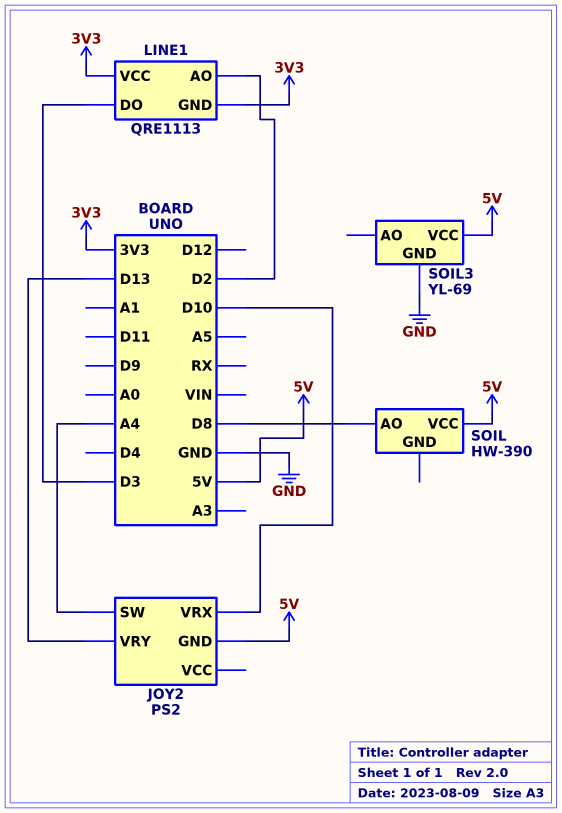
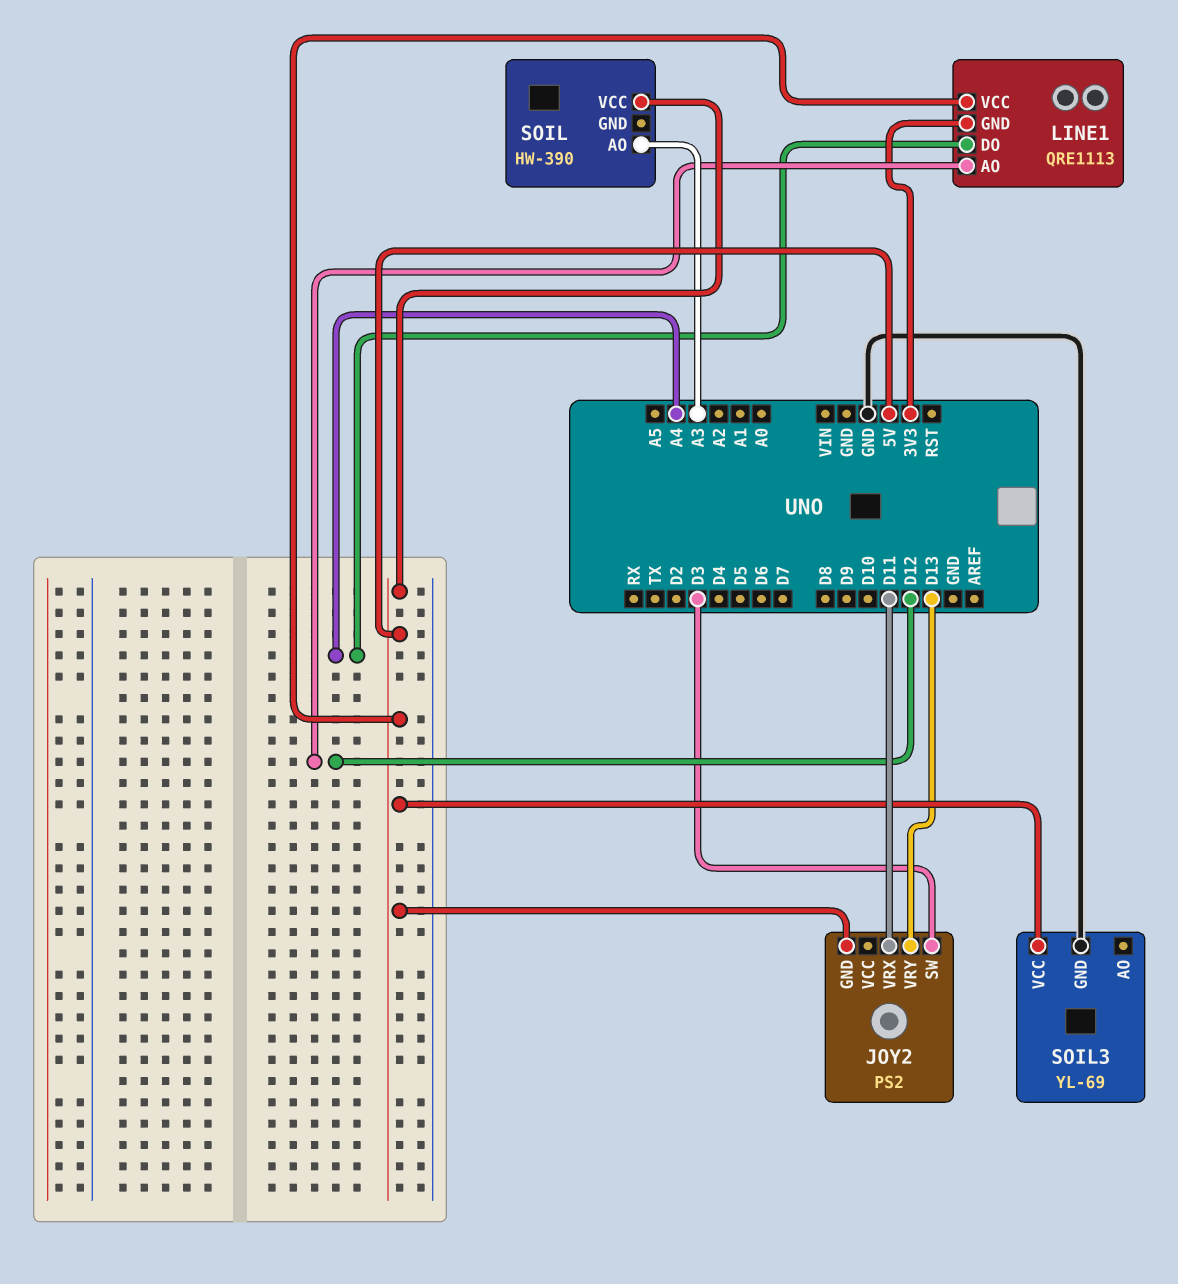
JOY2 pin SW: A4 -> D3
JOY2 pin VRX: D10 -> D11
LINE1 pin AO: D2 -> D12
LINE1 pin DO: D3 -> A4
LINE1 pin VCC: 3V3 -> 5V
SOIL pin AO: D8 -> A3

